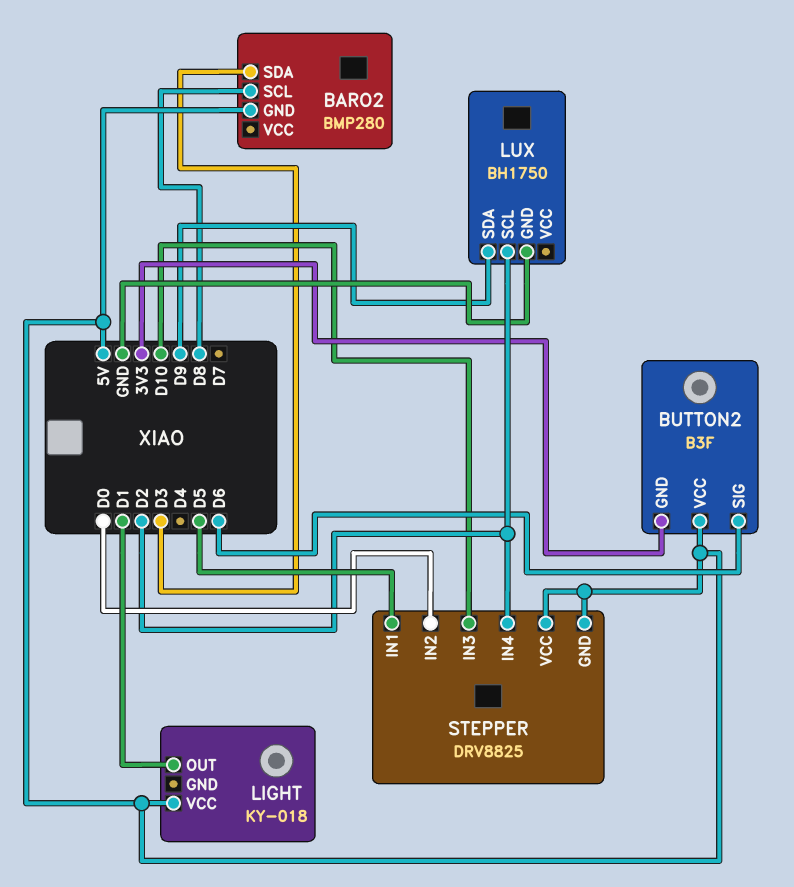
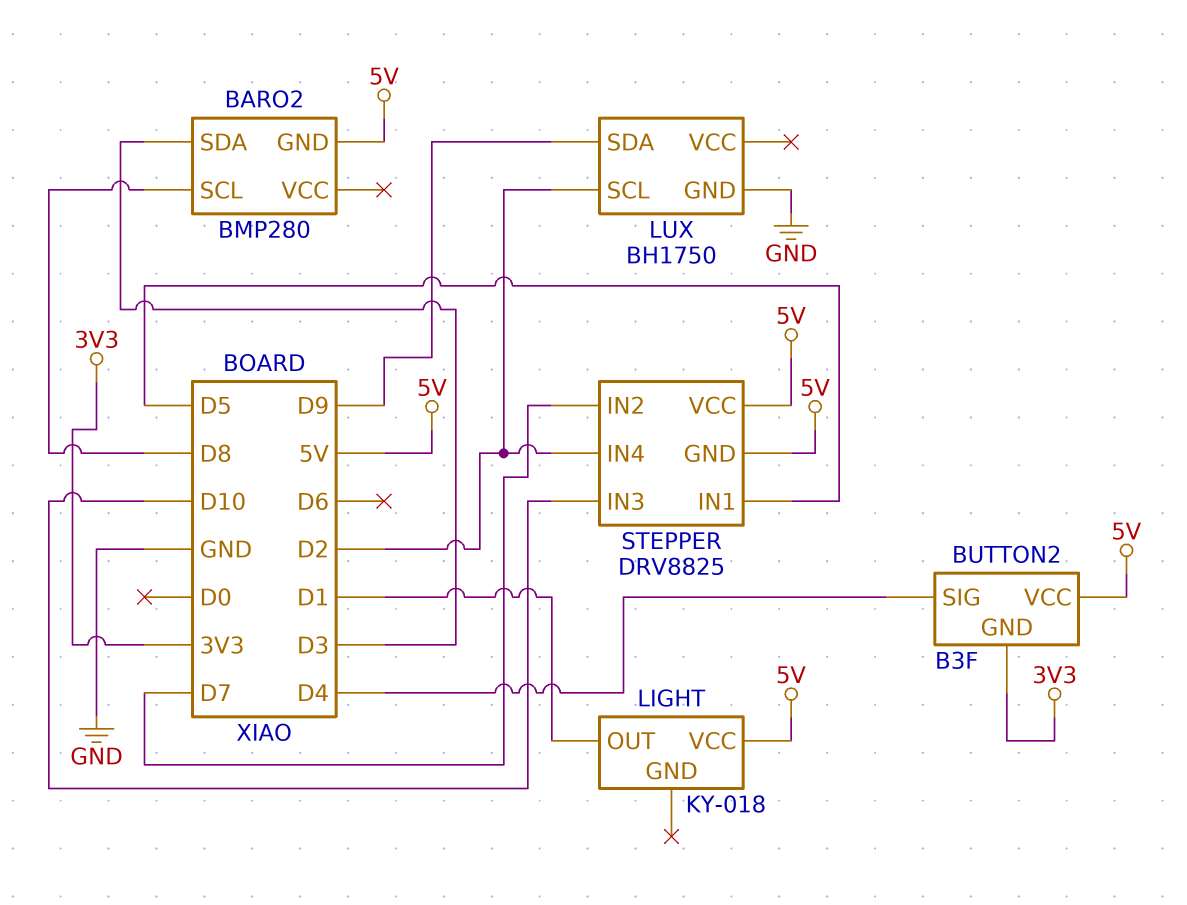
BUTTON2 pin SIG: D6 -> D4
STEPPER pin IN2: D0 -> D7

